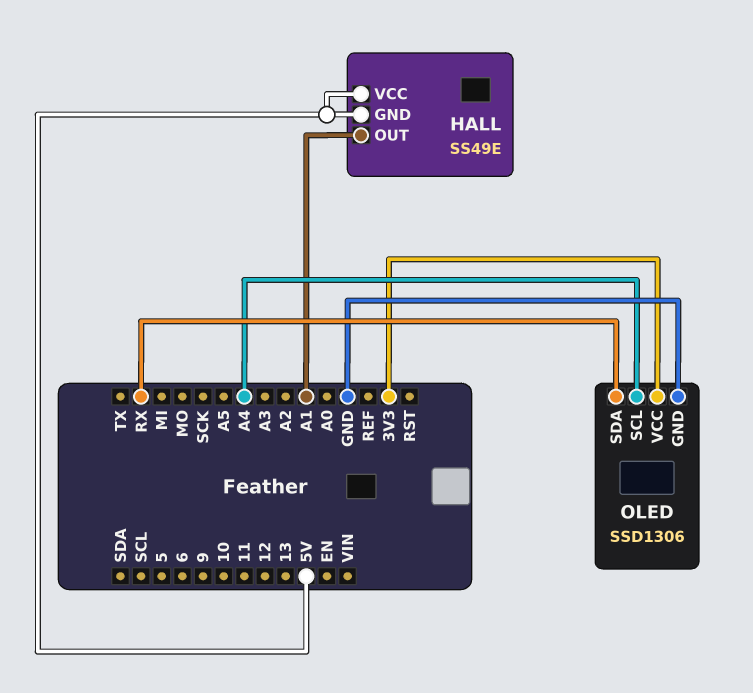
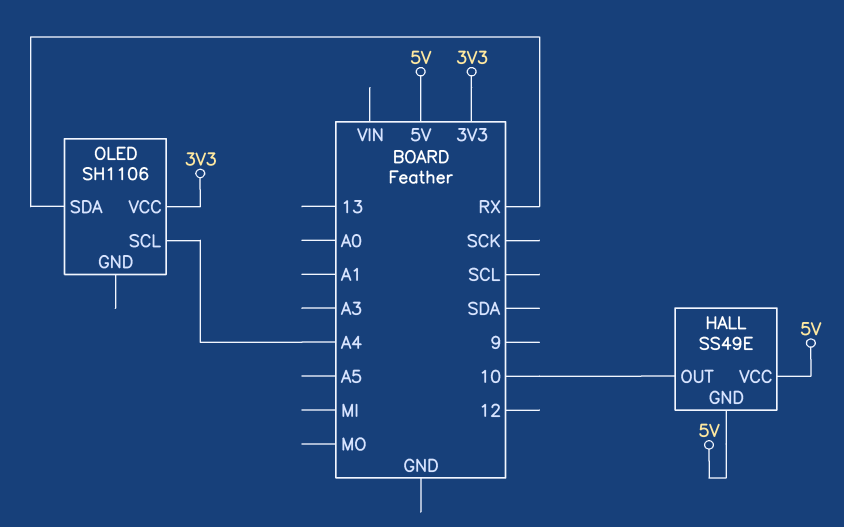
HALL pin OUT: A1 -> 10
OLED: SSD1306 -> SH1106
OLED pin GND: GND -> none

